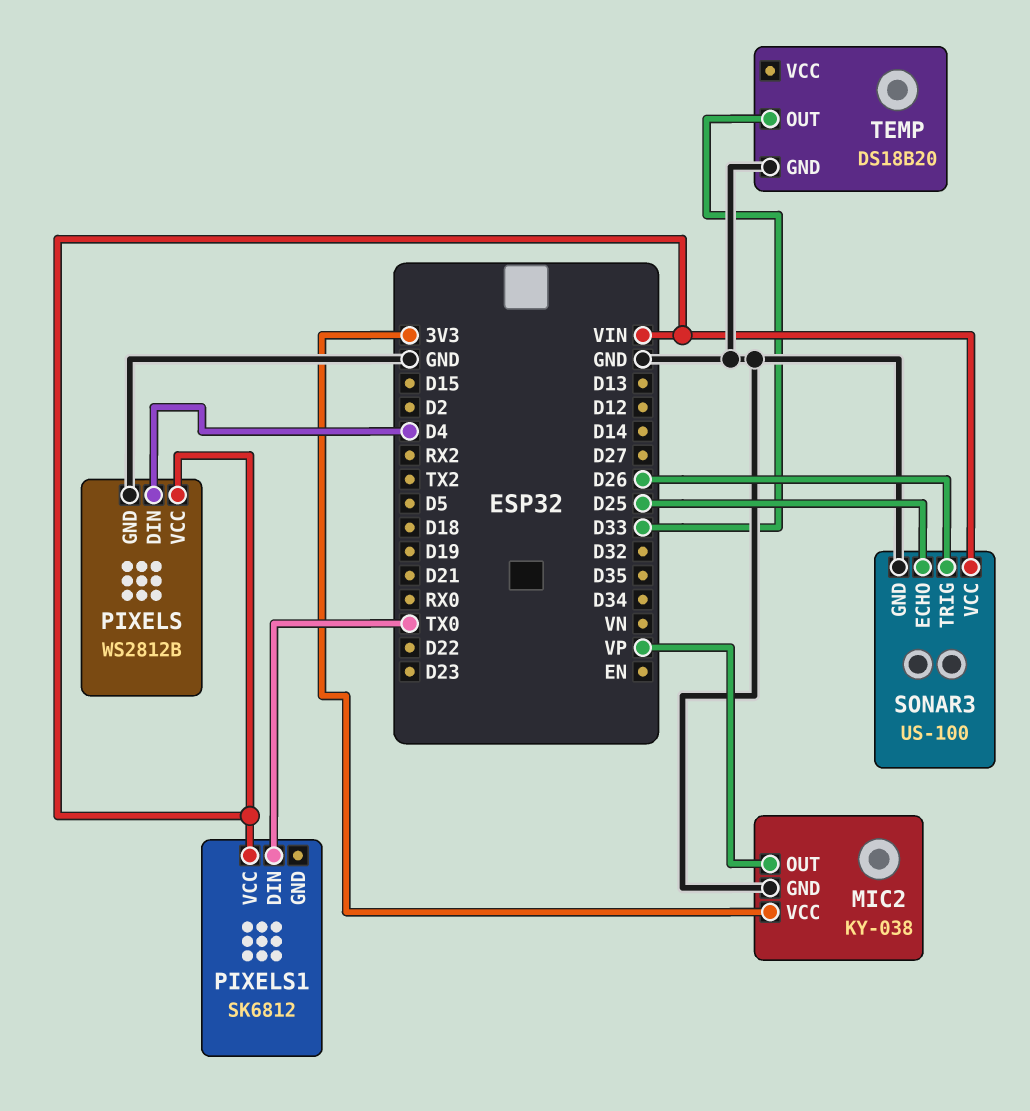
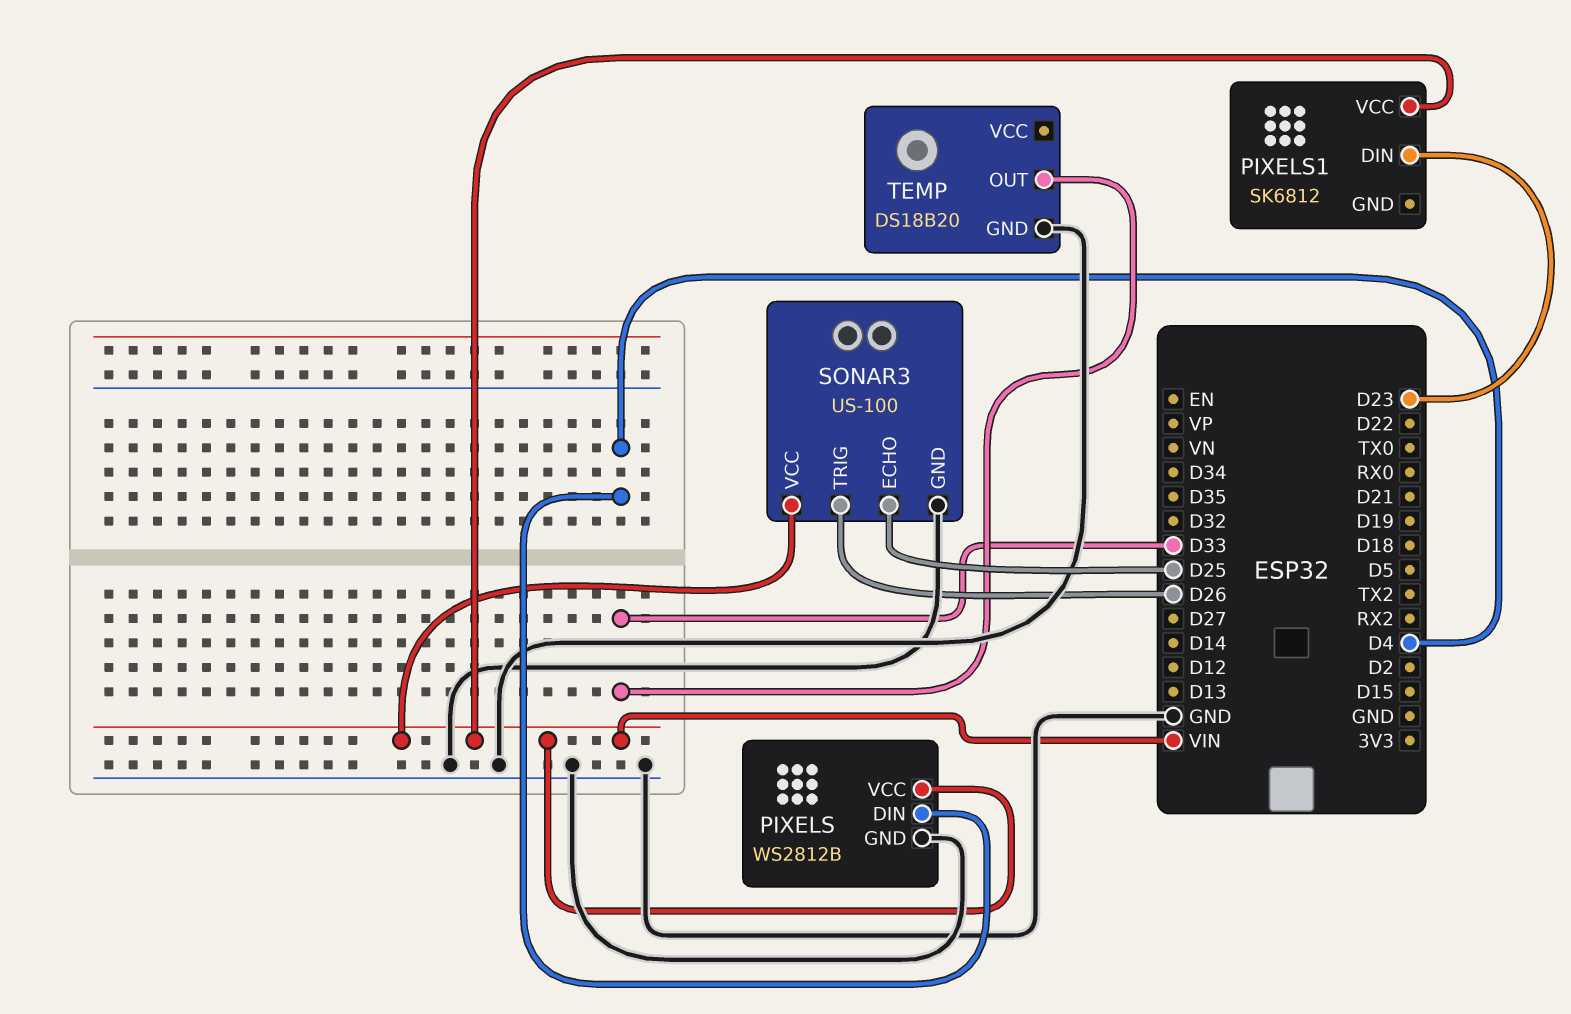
MIC2: KY-038 -> none
MIC2 pin GND: GND -> none
MIC2 pin OUT: VP -> none
MIC2 pin VCC: 3V3 -> none
PIXELS1 pin DIN: TX0 -> D23

